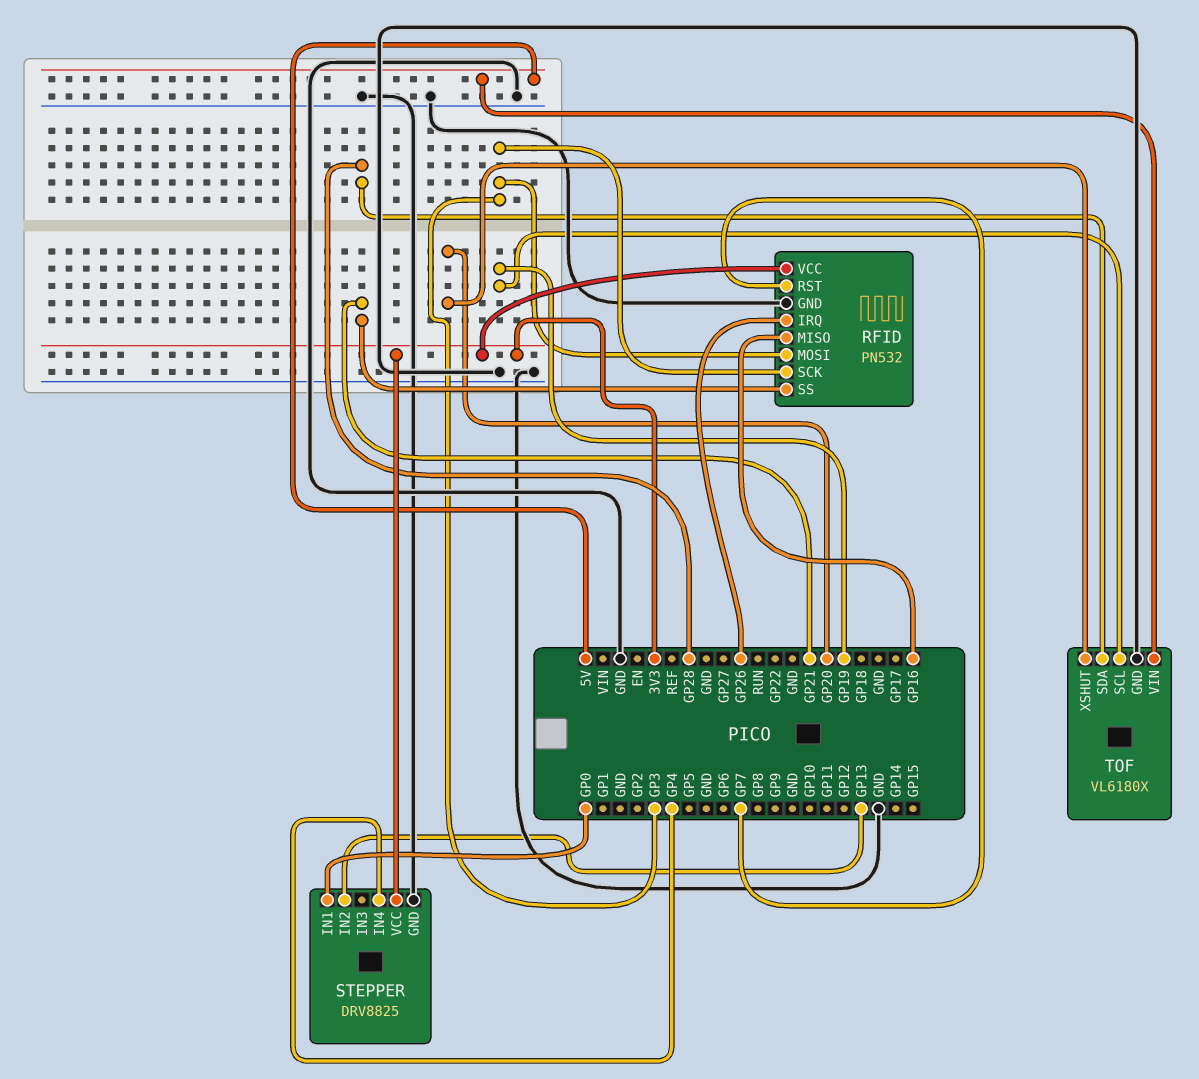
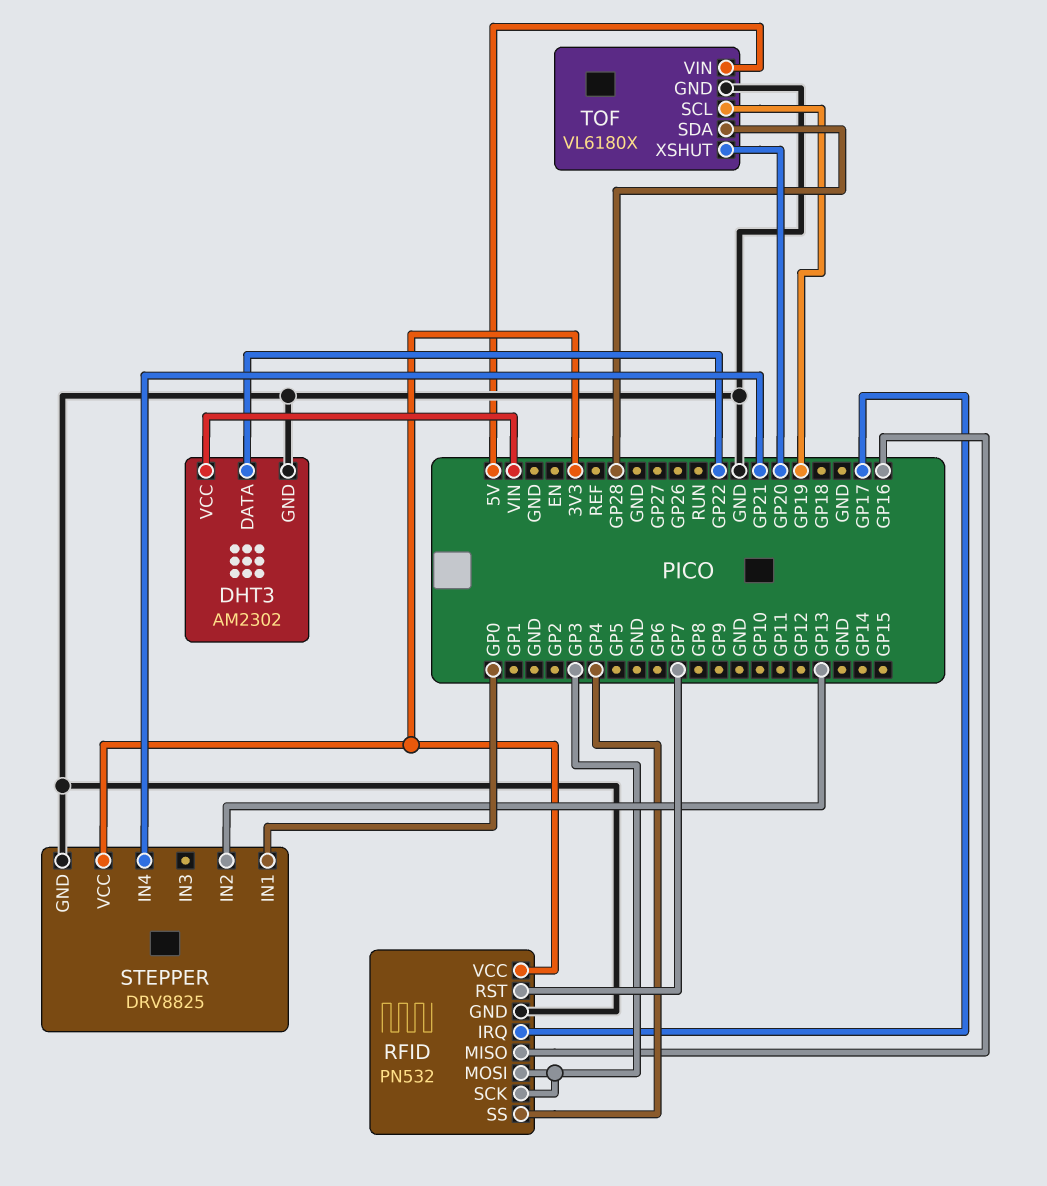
DHT3: none -> AM2302
DHT3 pin DATA: none -> GP22
DHT3 pin GND: none -> GND
DHT3 pin VCC: none -> VIN
RFID pin IRQ: GP26 -> GP17
RFID pin SS: GP21 -> GP4
STEPPER pin IN4: GP4 -> GP21

